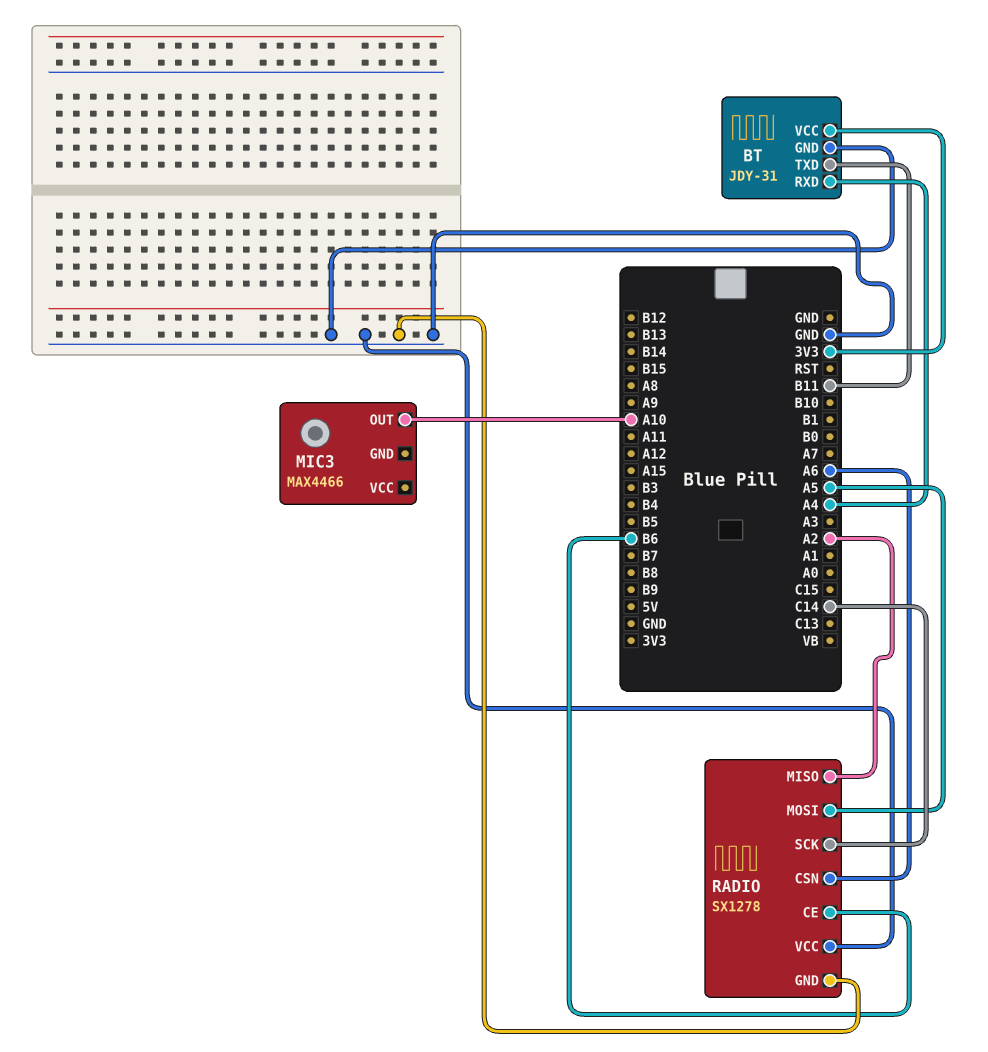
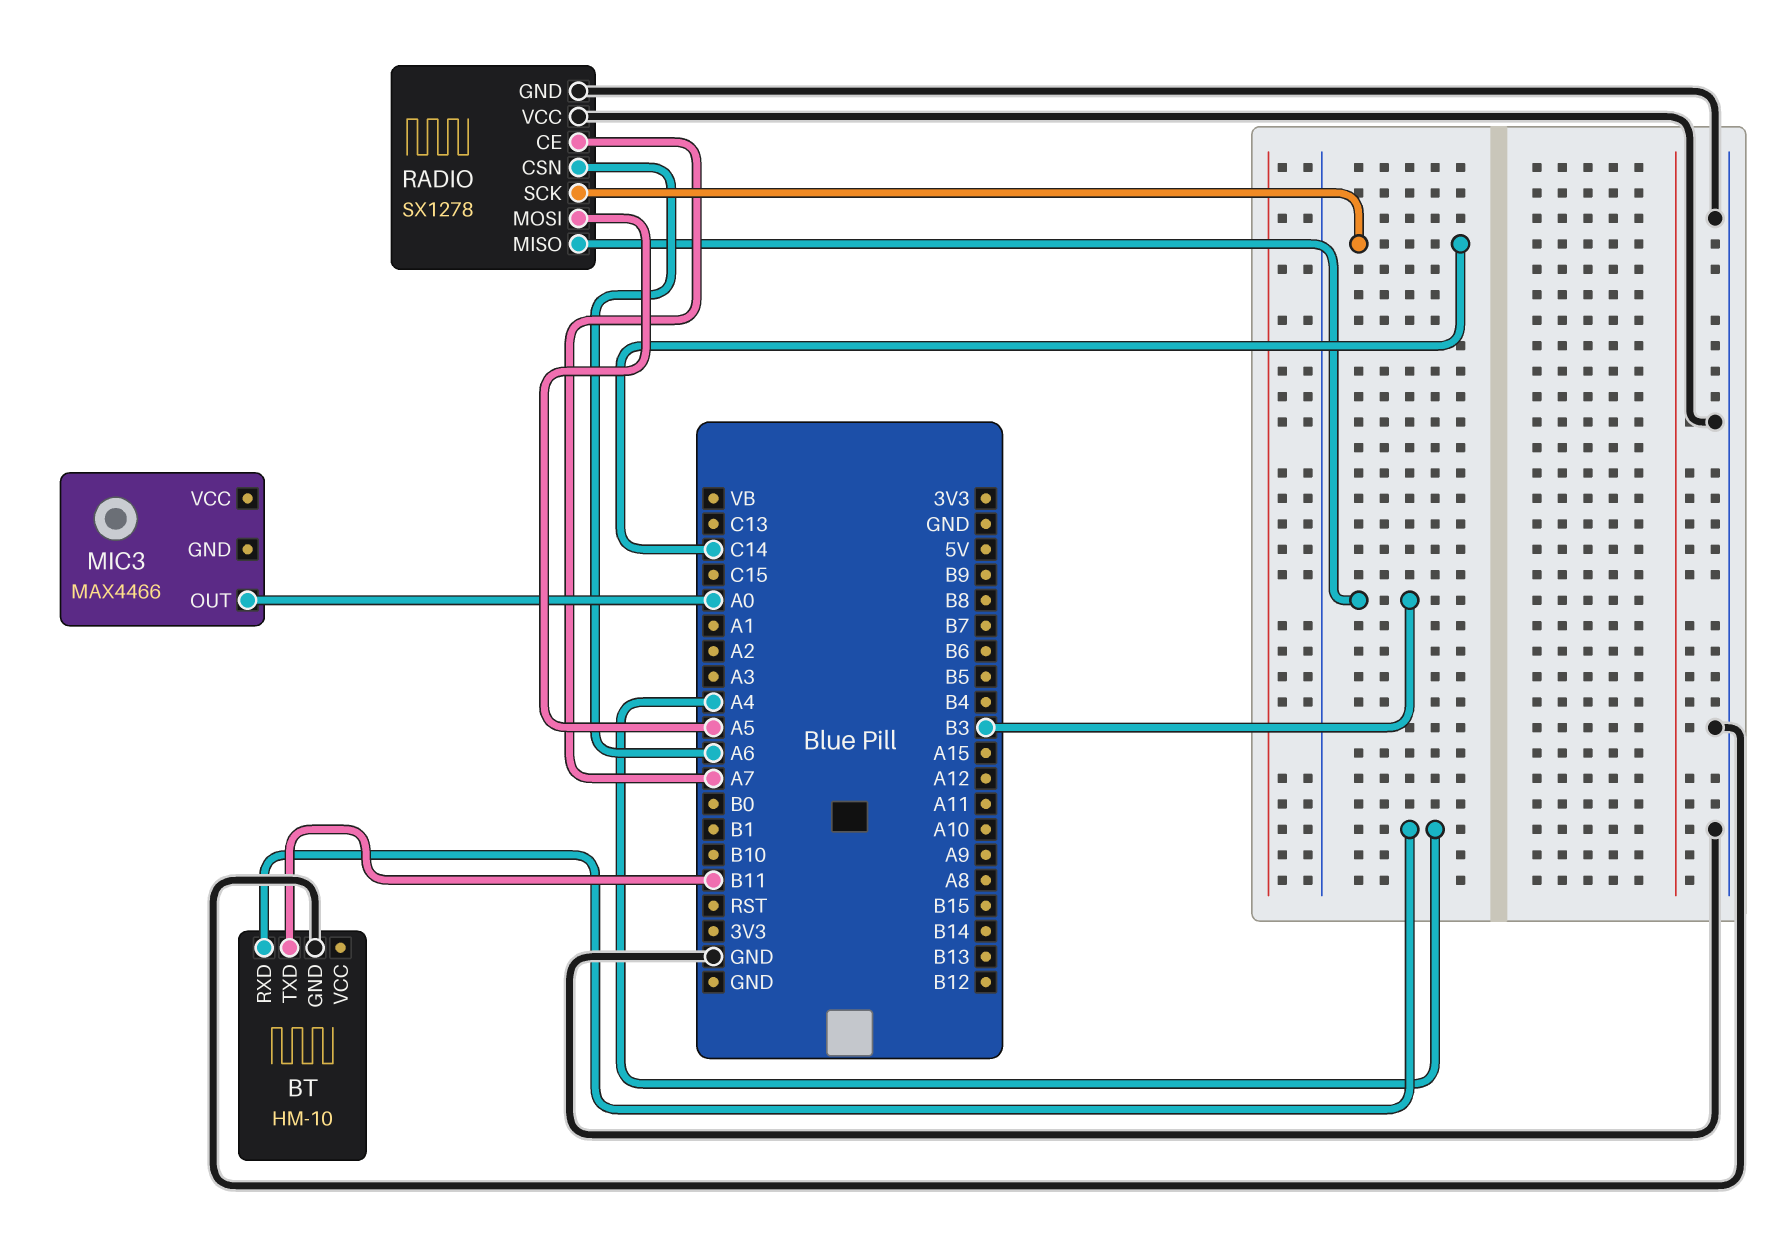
BT: JDY-31 -> HM-10
BT pin VCC: 3V3 -> none
MIC3 pin OUT: A10 -> A0
RADIO pin CE: B6 -> A7
RADIO pin MISO: A2 -> B3

